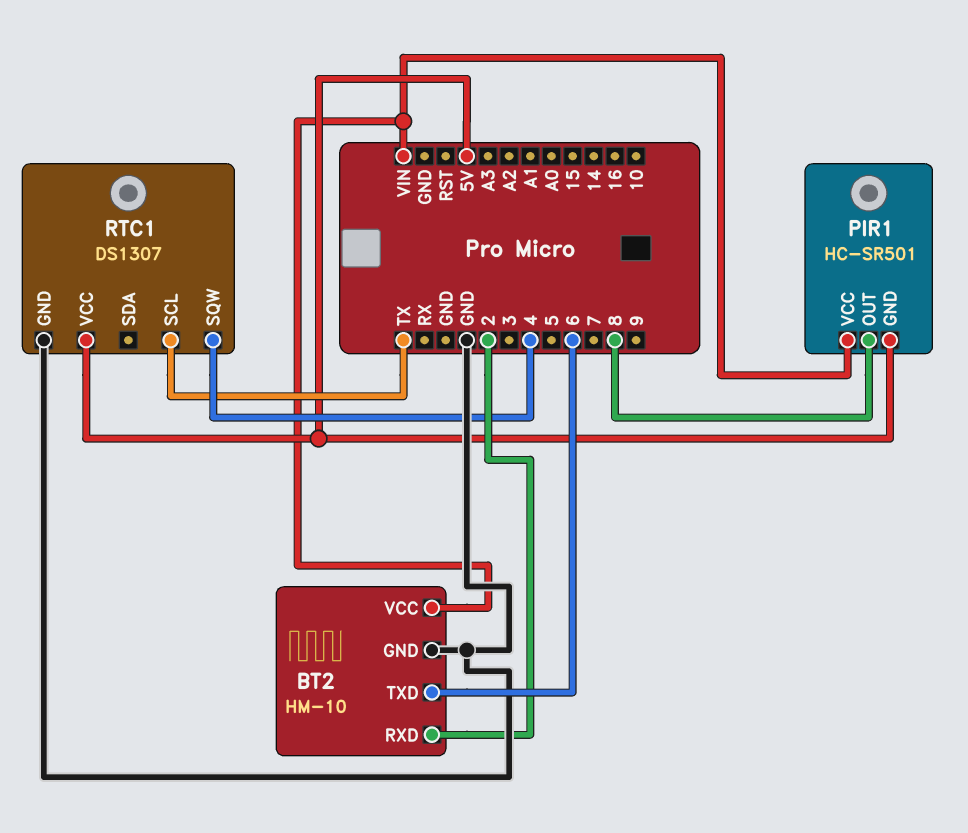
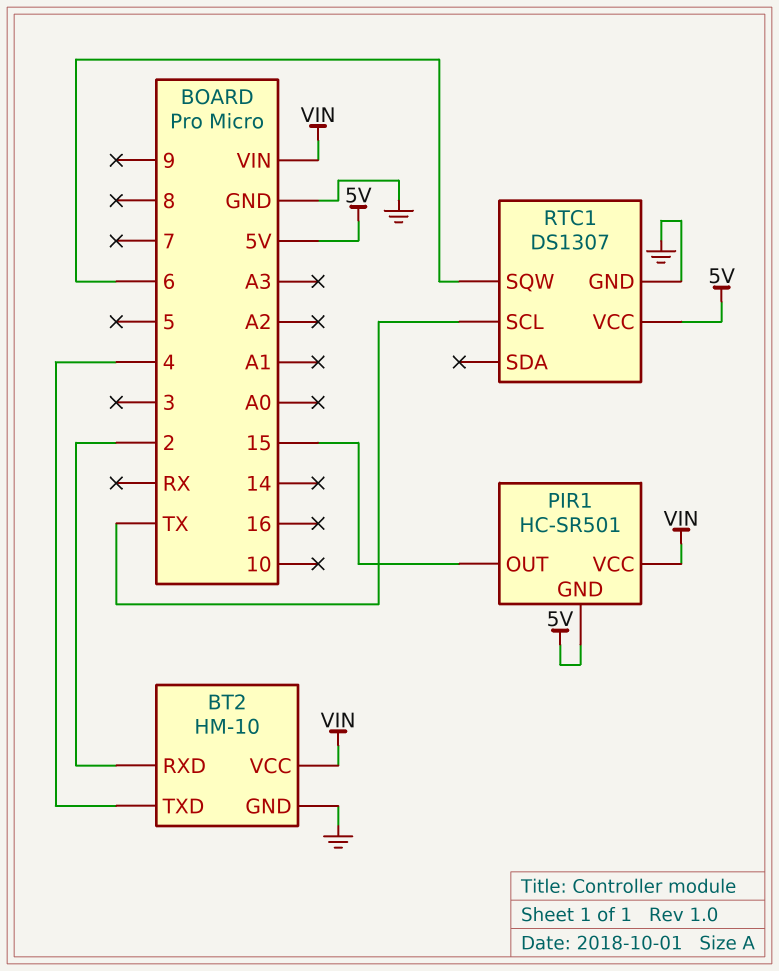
BT2 pin TXD: 6 -> 4
PIR1 pin OUT: 8 -> 15
RTC1 pin SQW: 4 -> 6

